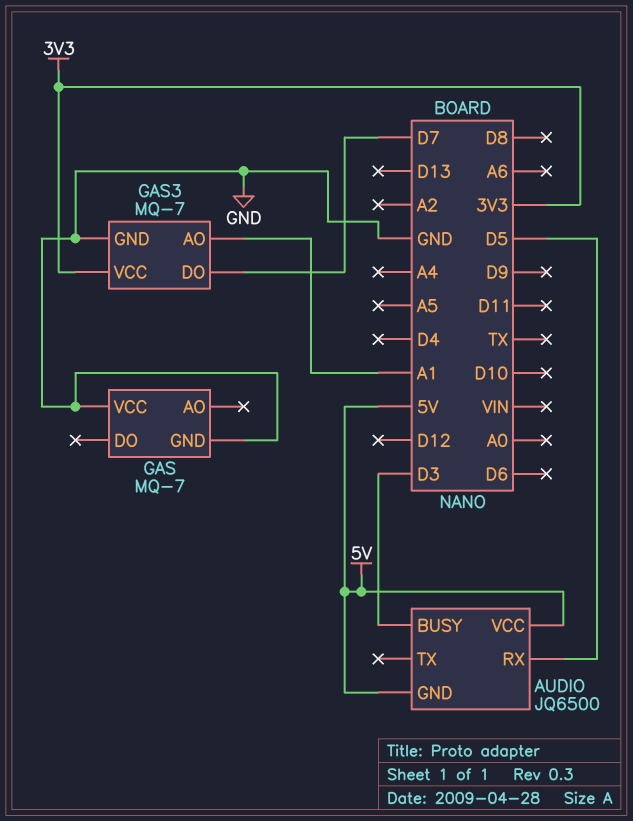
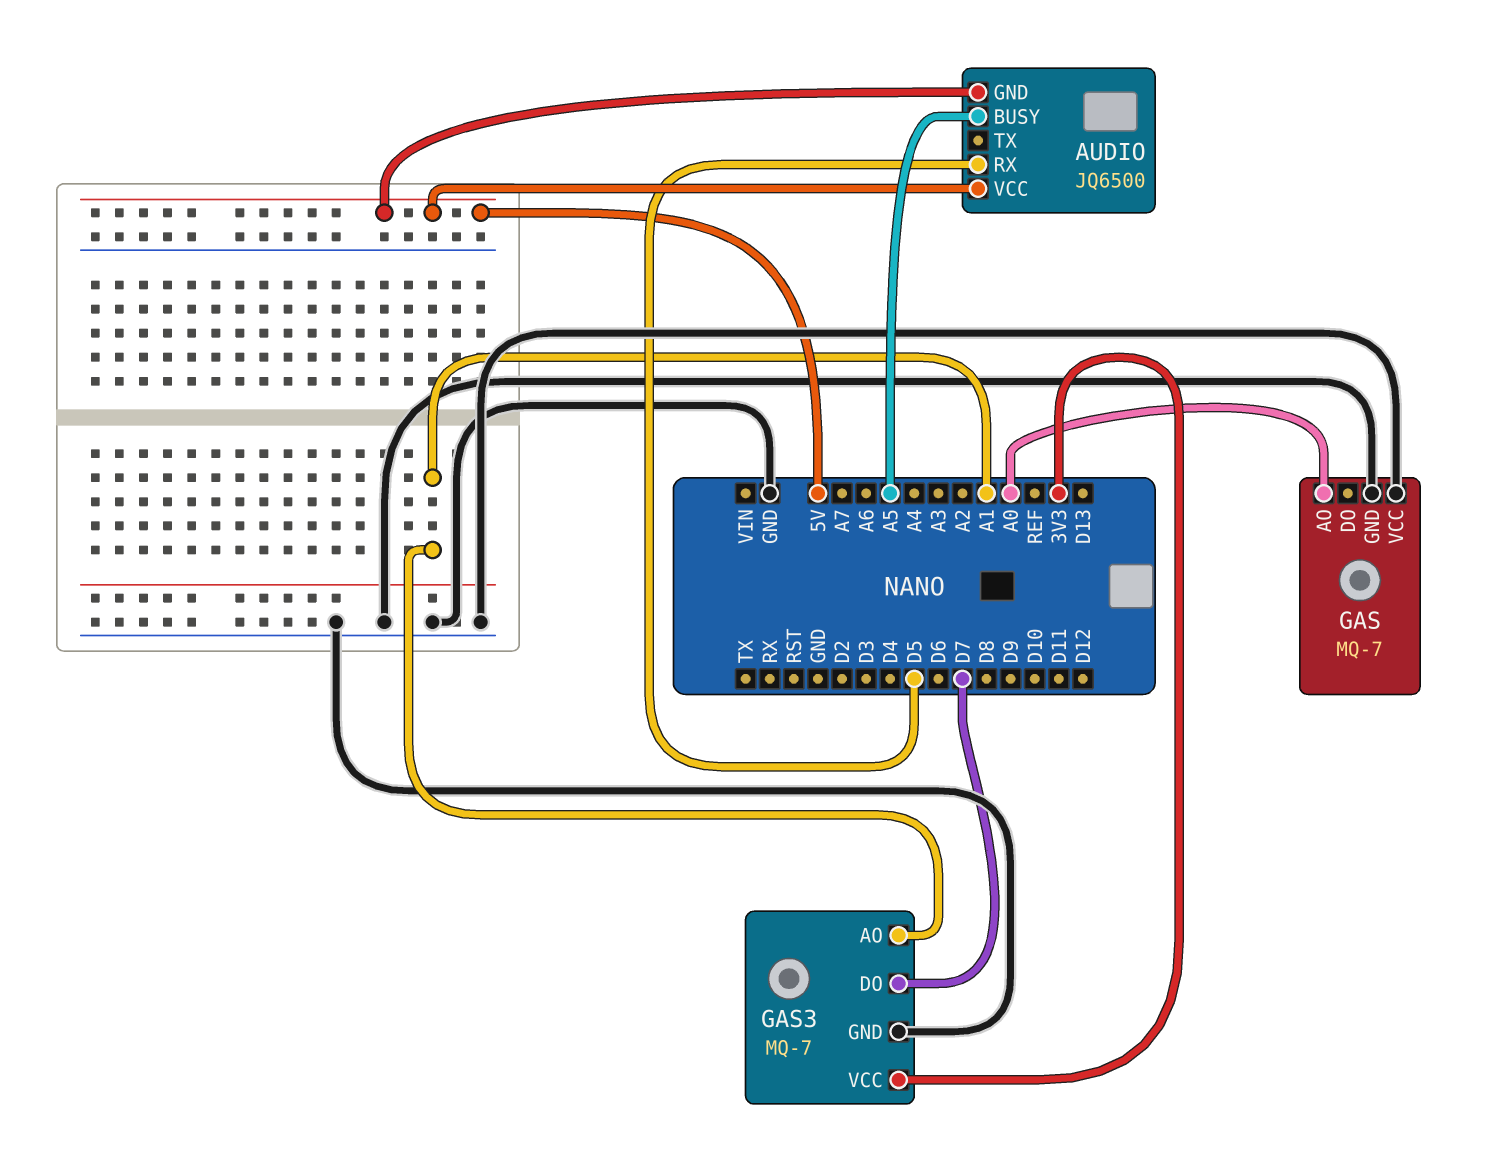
AUDIO pin BUSY: D3 -> A5
GAS pin AO: none -> A0

